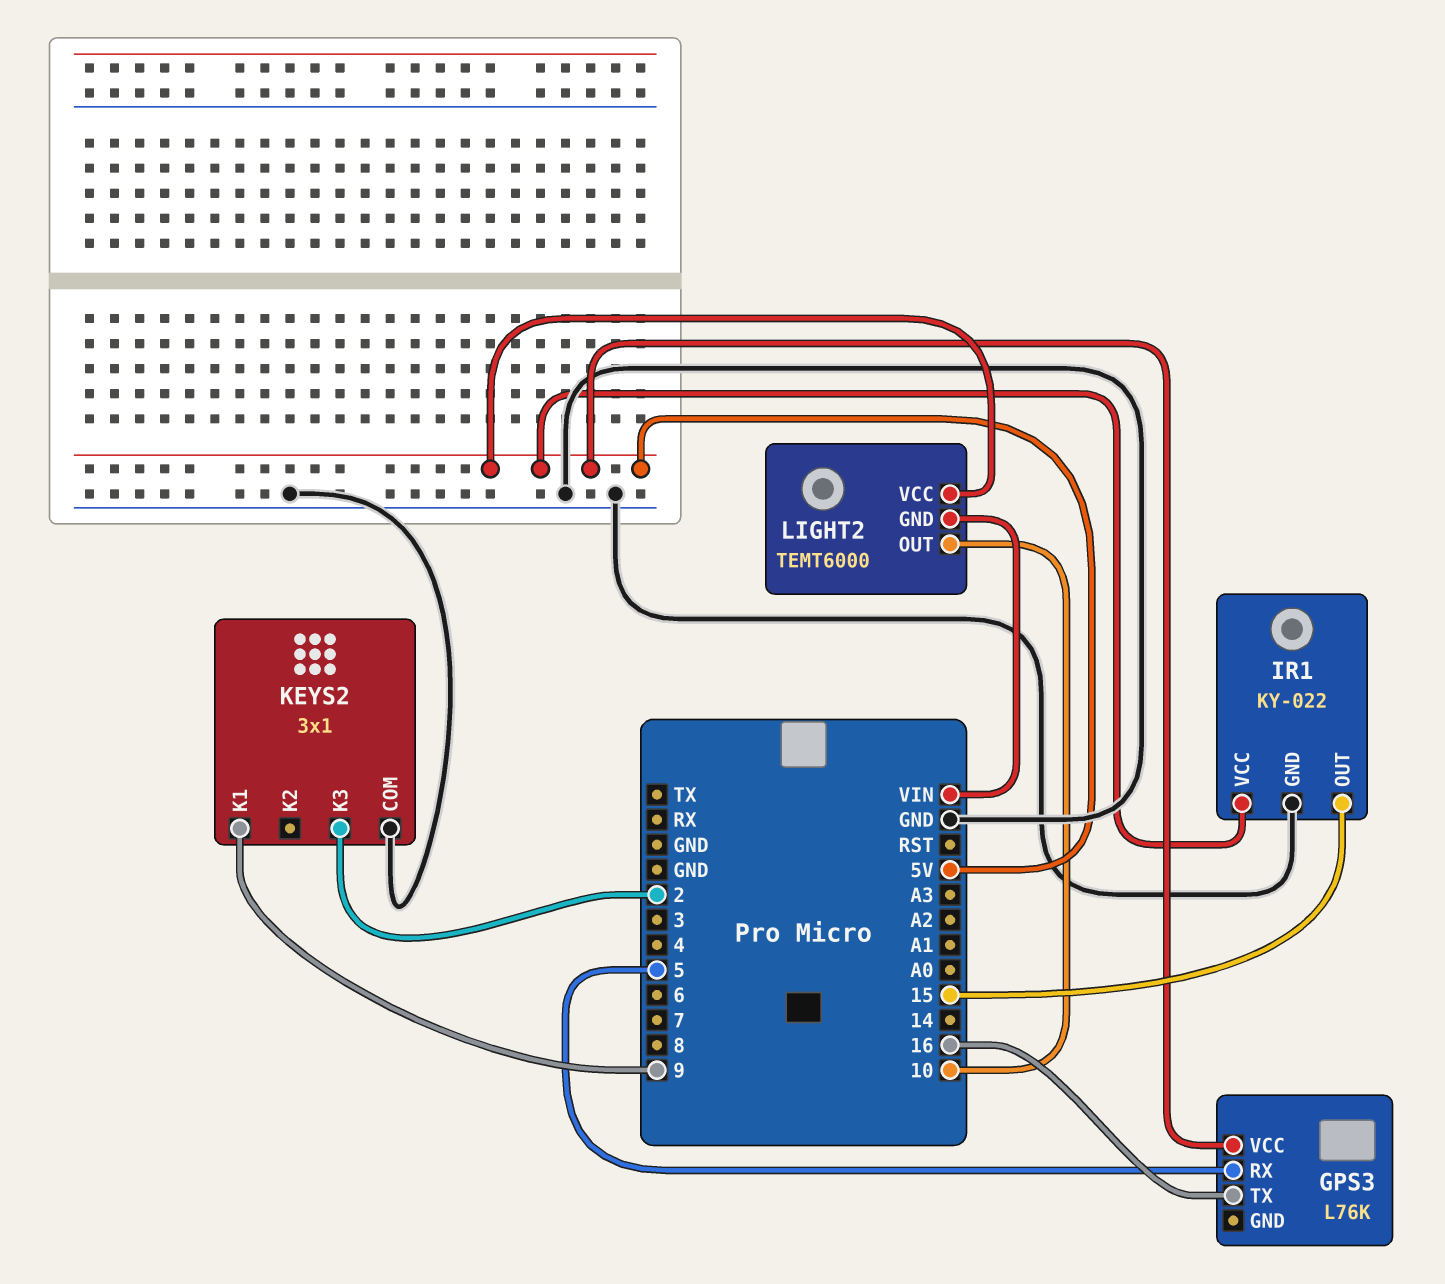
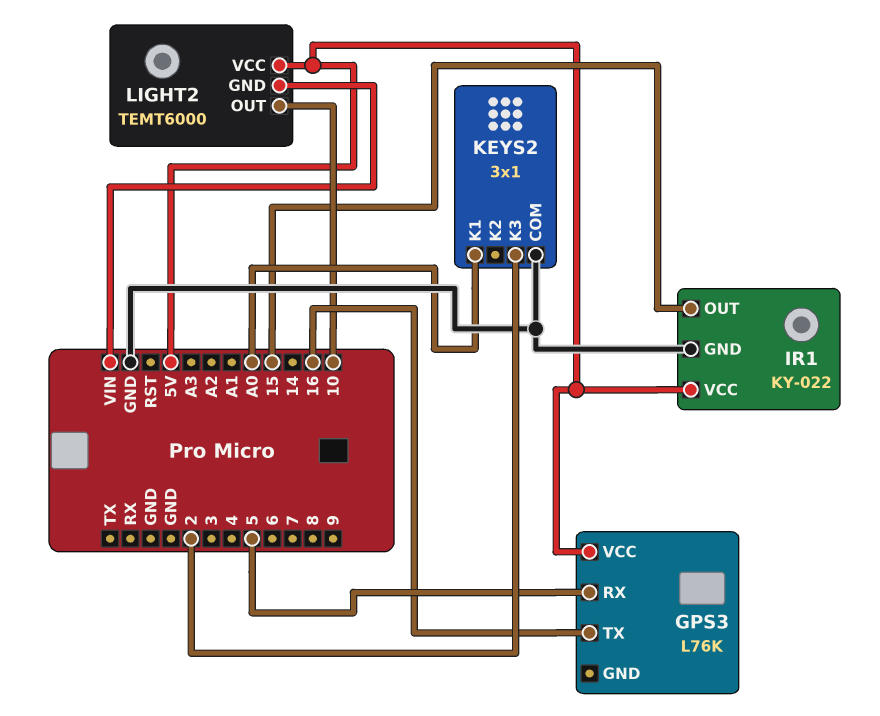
KEYS2 pin K1: 9 -> A0

